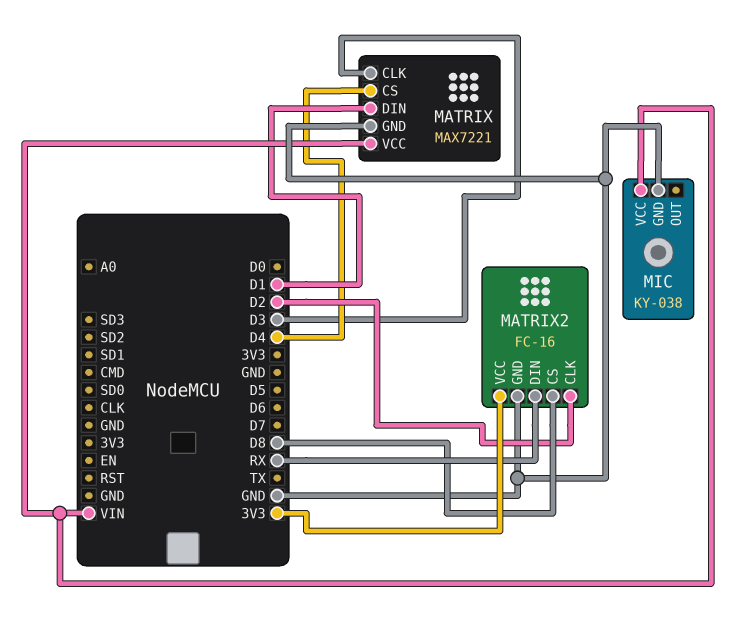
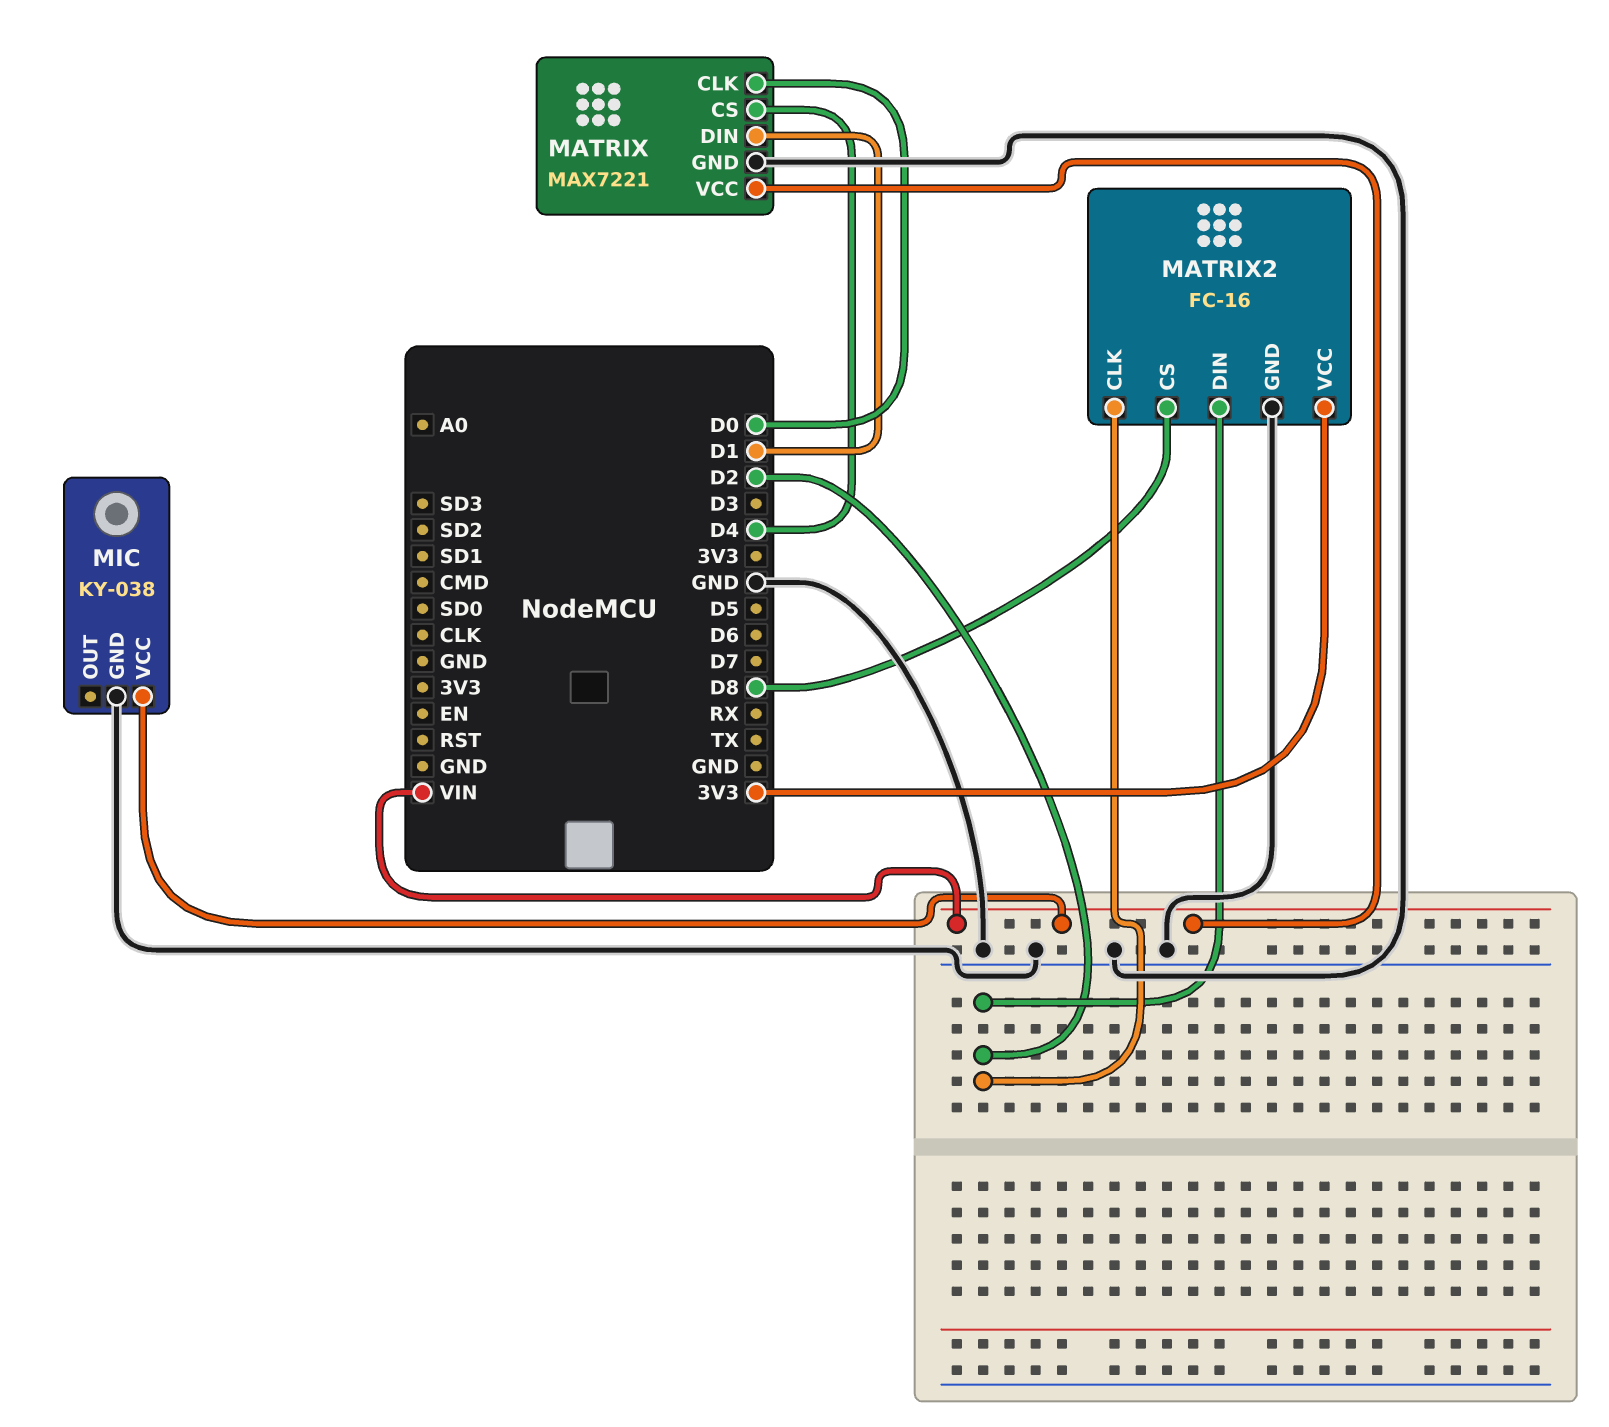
MATRIX pin CLK: D3 -> D0
MATRIX2 pin DIN: RX -> D2

